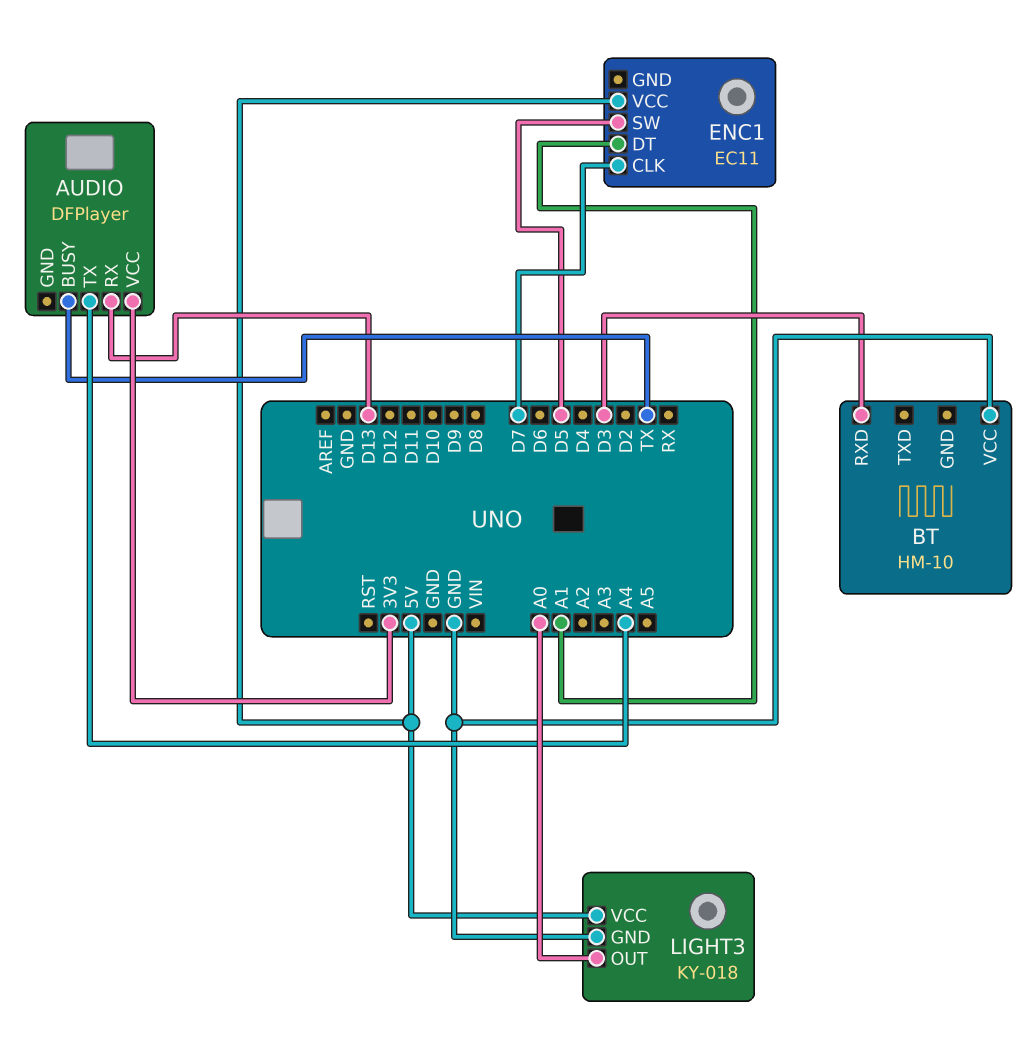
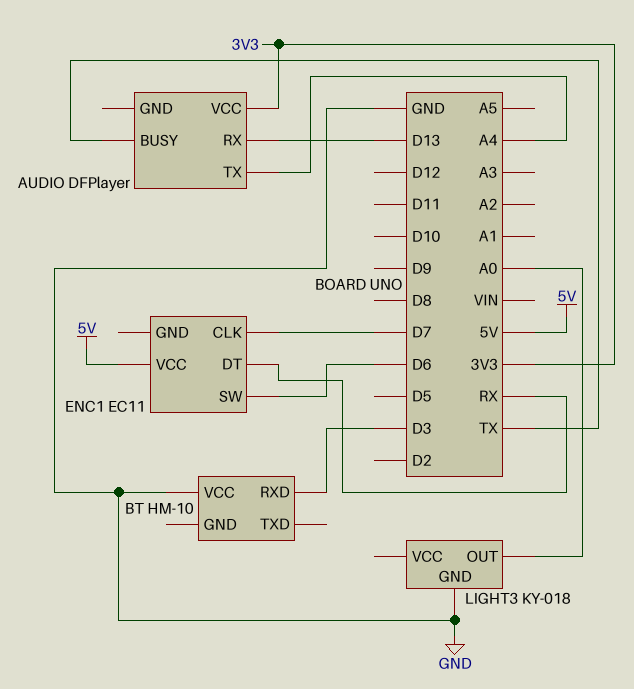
ENC1 pin DT: A1 -> RX
ENC1 pin SW: D5 -> D6
LIGHT3 pin VCC: 5V -> none

